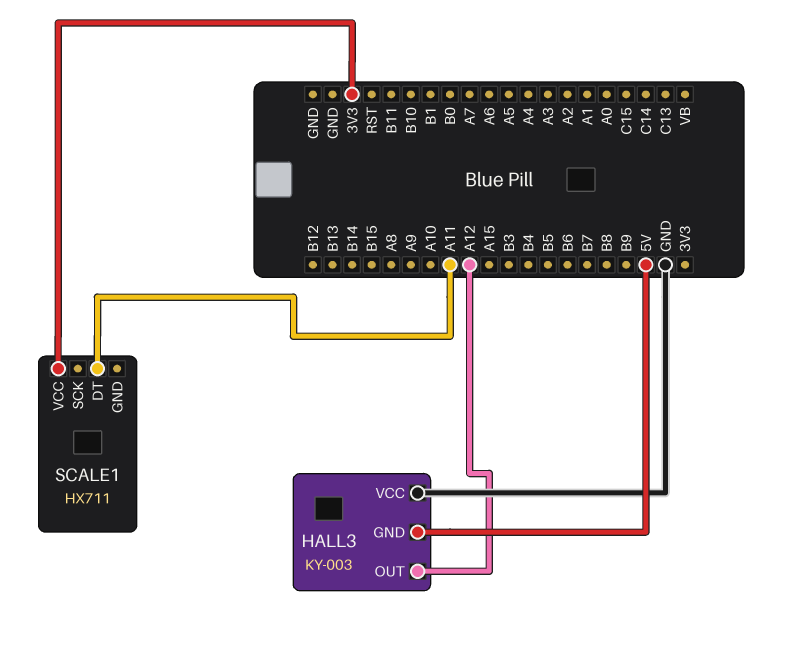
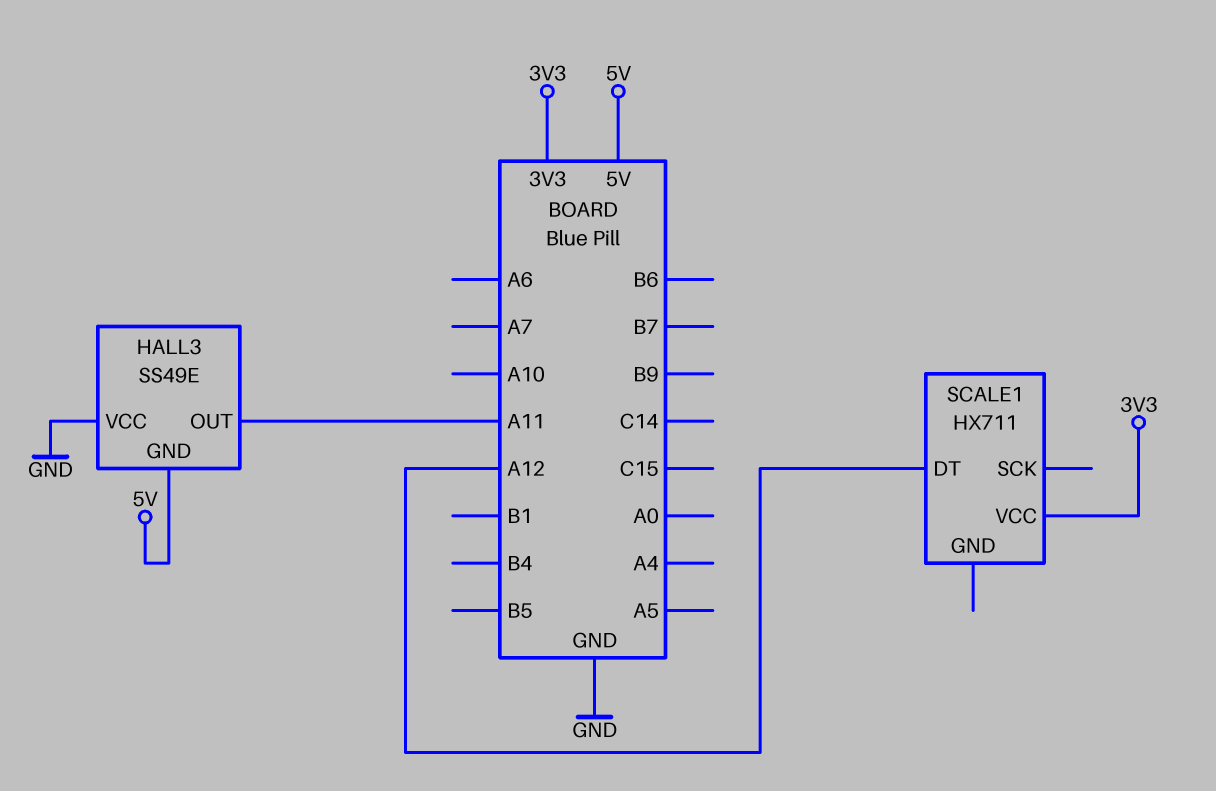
HALL3: KY-003 -> SS49E
HALL3 pin OUT: A12 -> A11
SCALE1 pin DT: A11 -> A12

